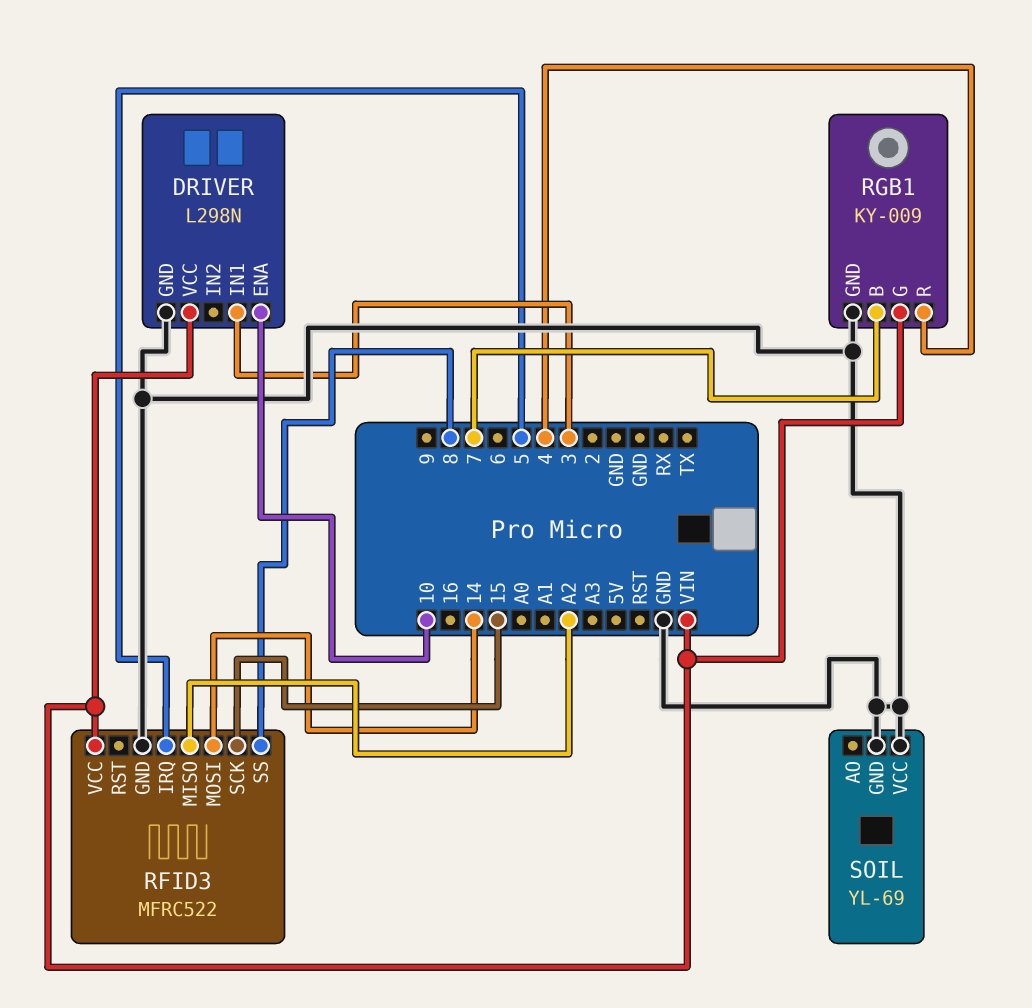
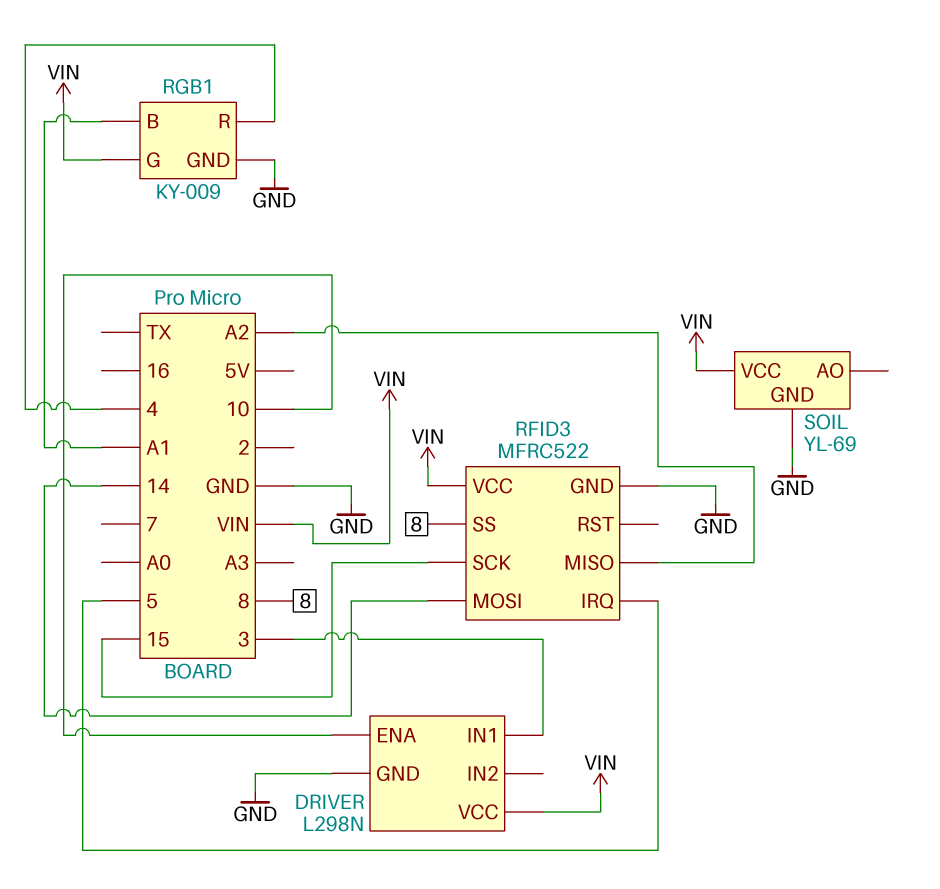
RGB1 pin B: 7 -> A1
SOIL pin VCC: GND -> VIN

